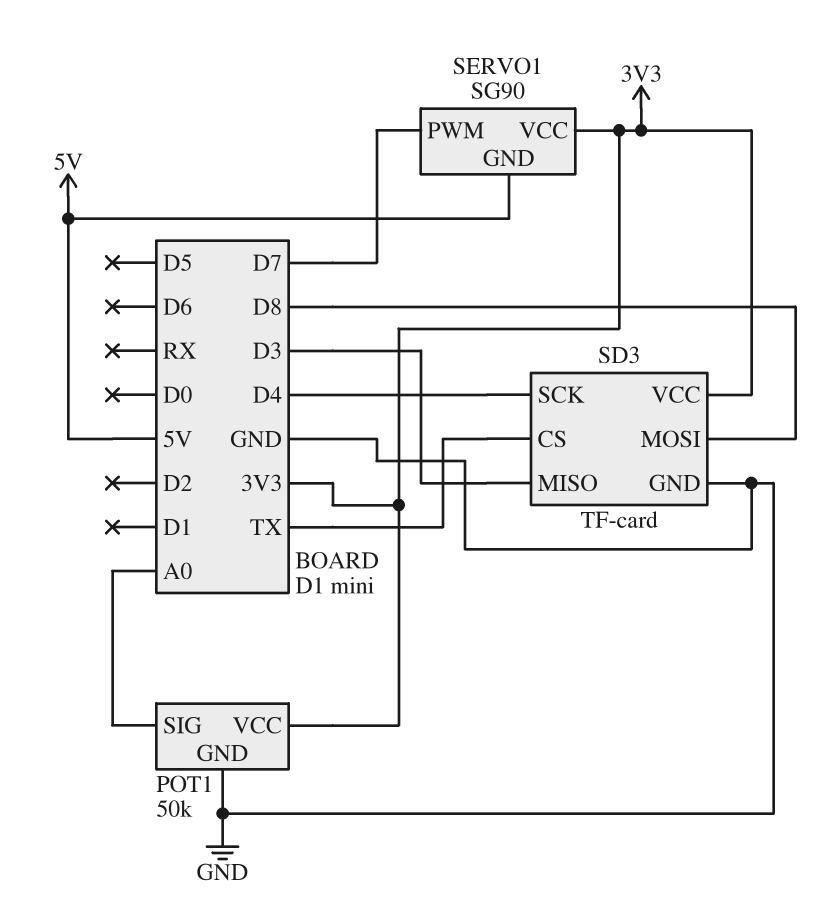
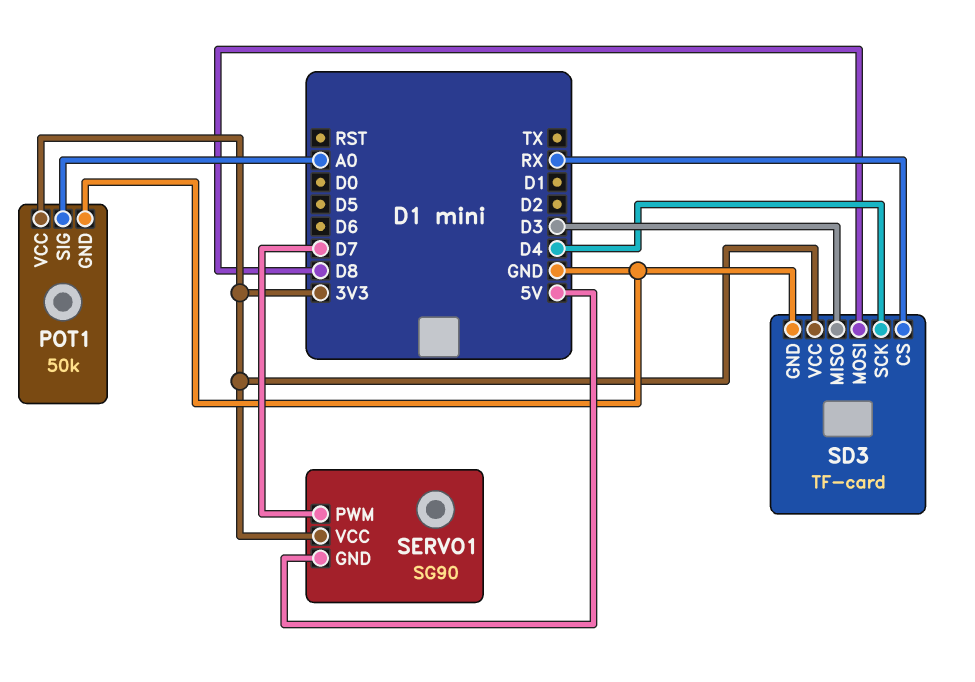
SD3 pin CS: TX -> RX

